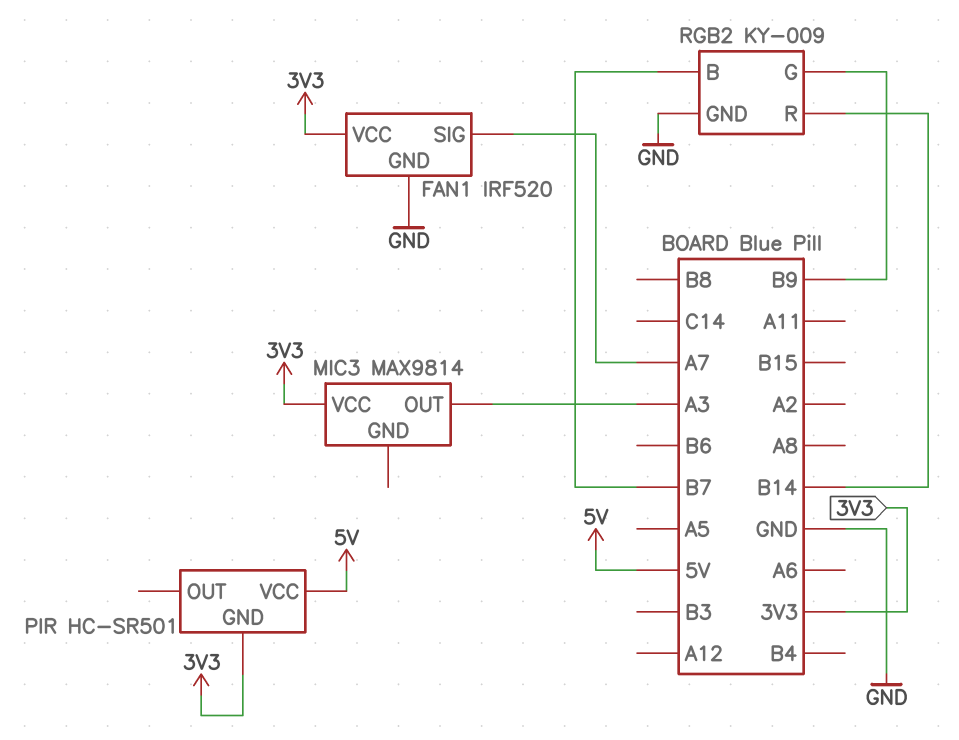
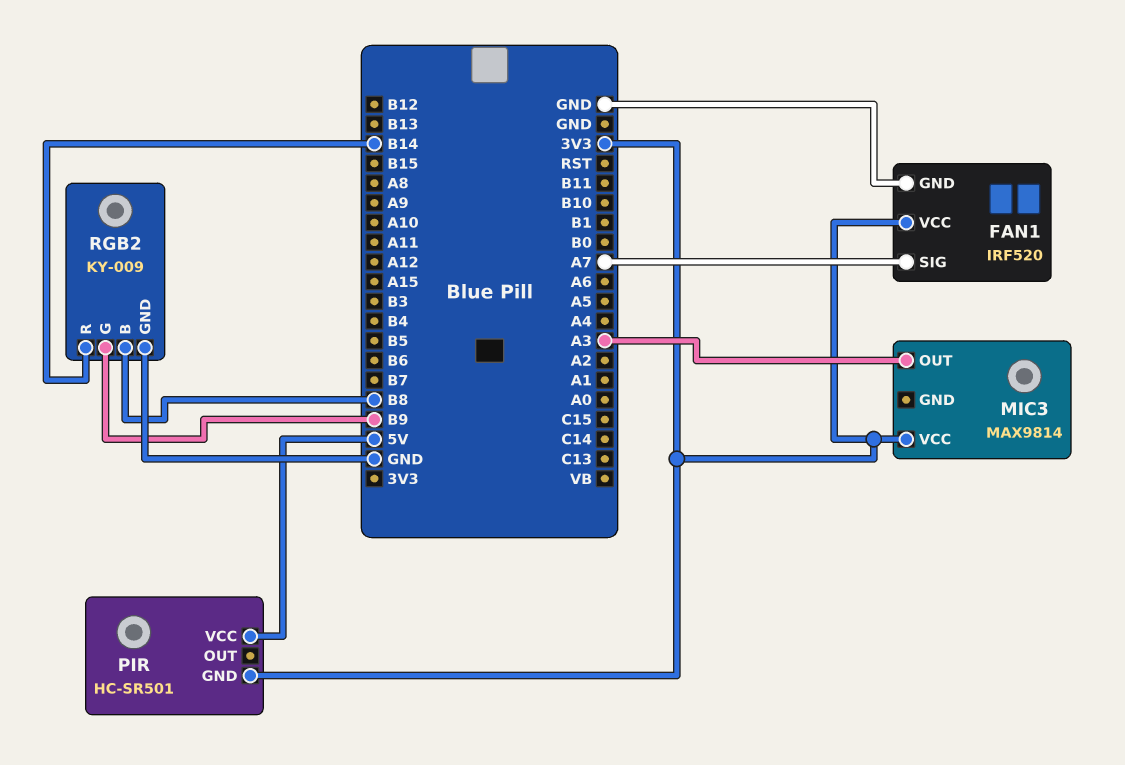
RGB2 pin B: B7 -> B8

